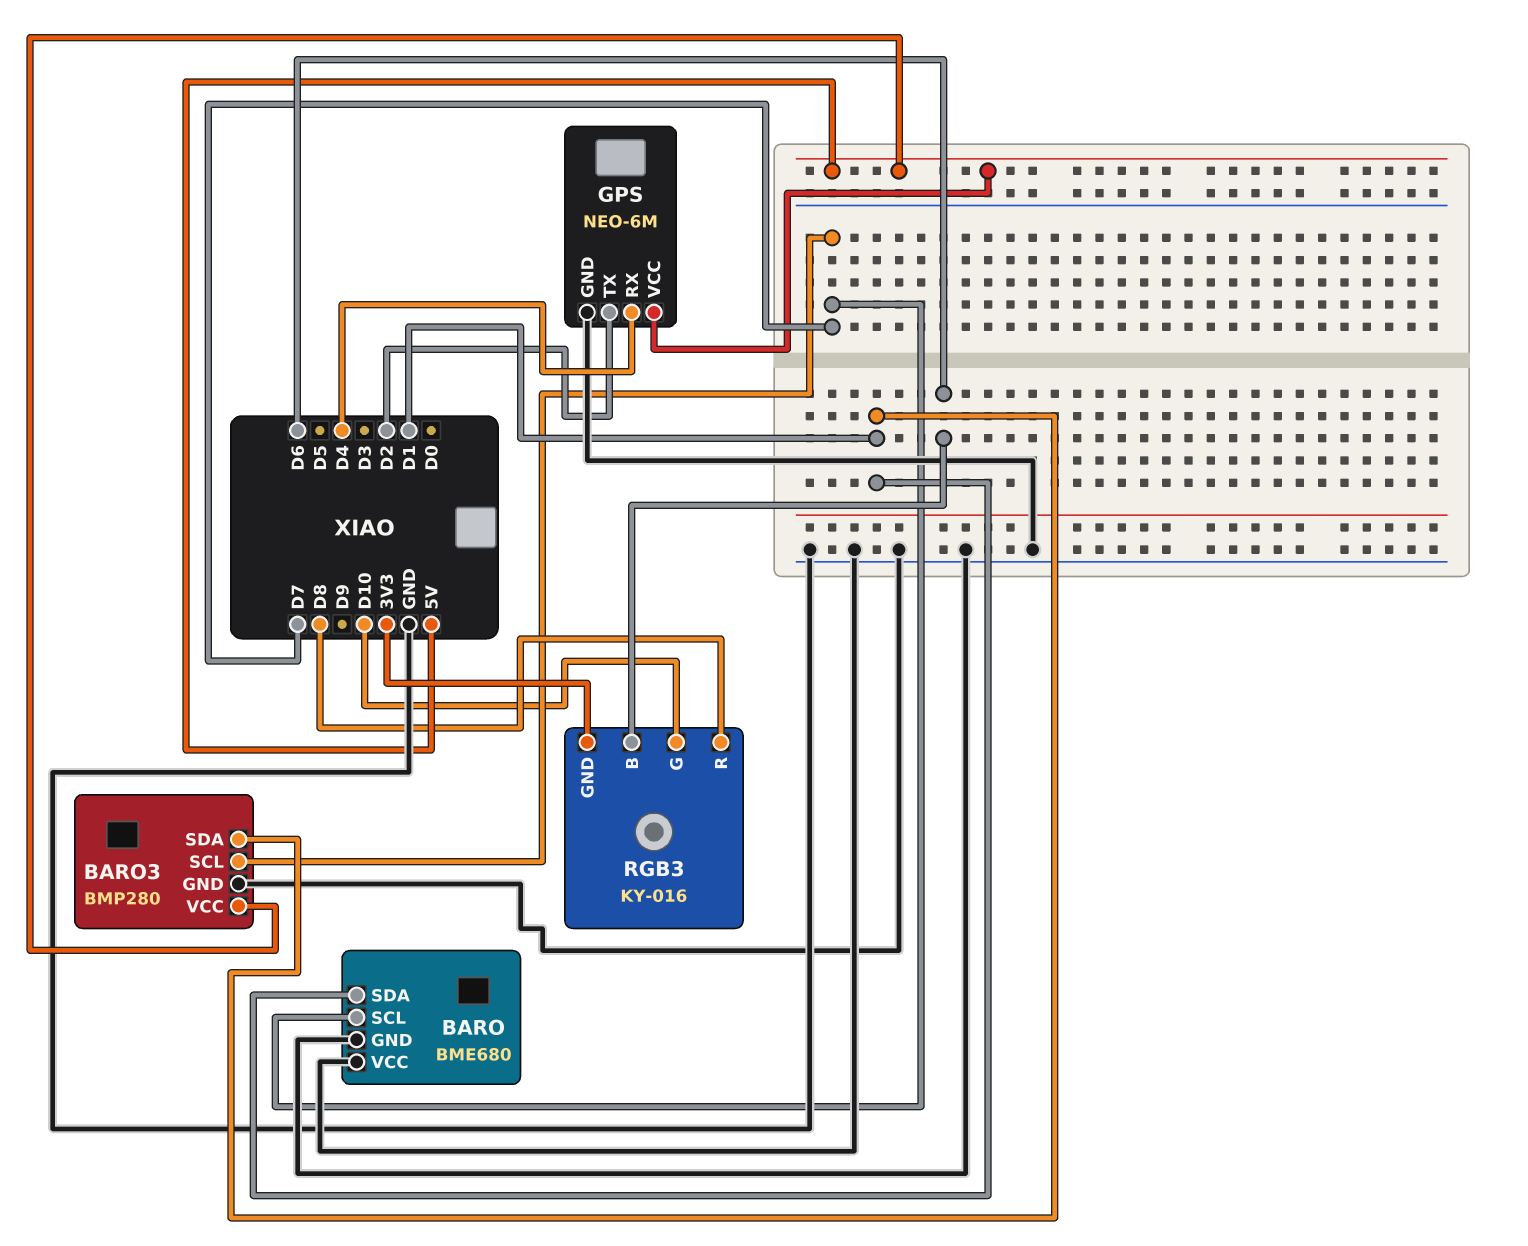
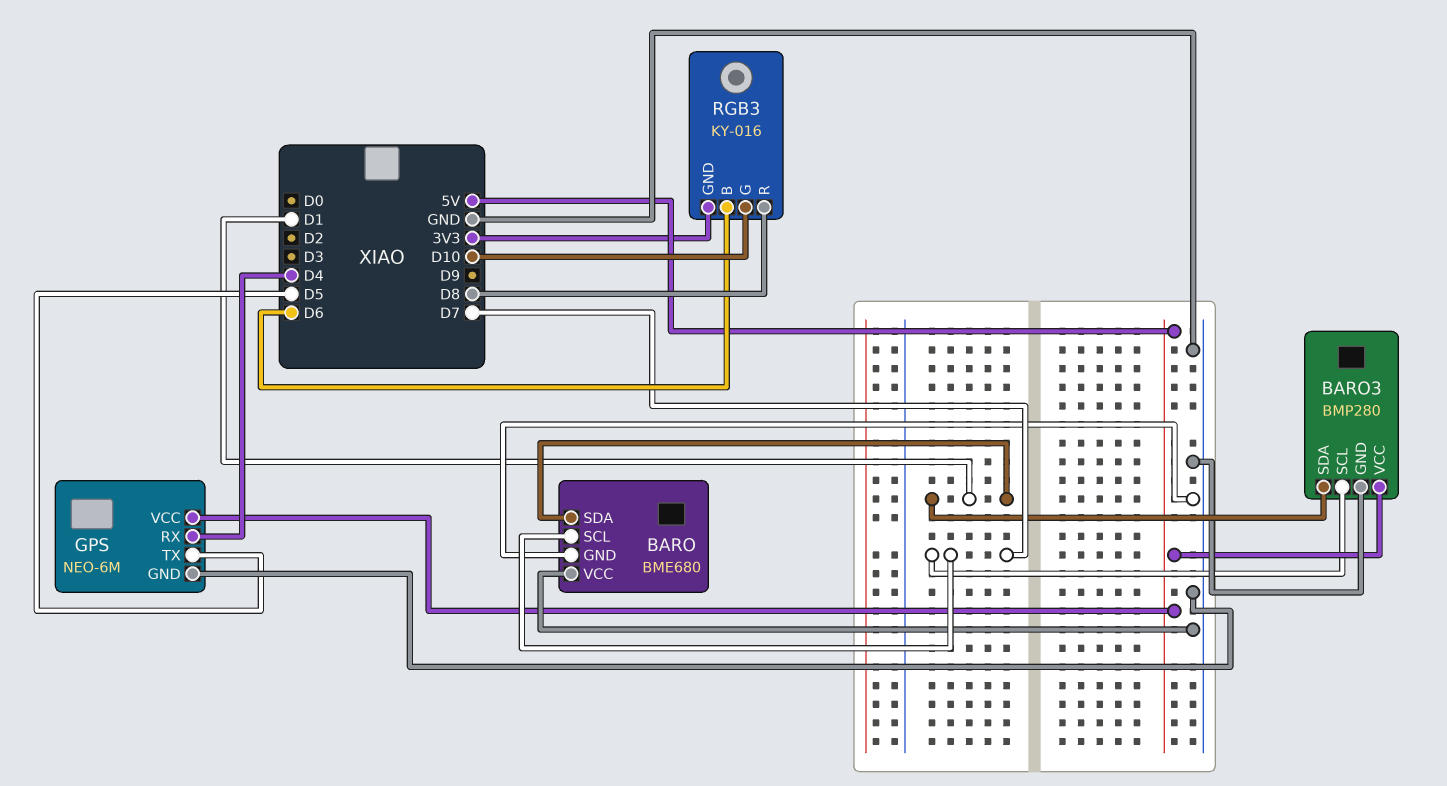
GPS pin TX: D2 -> D5

